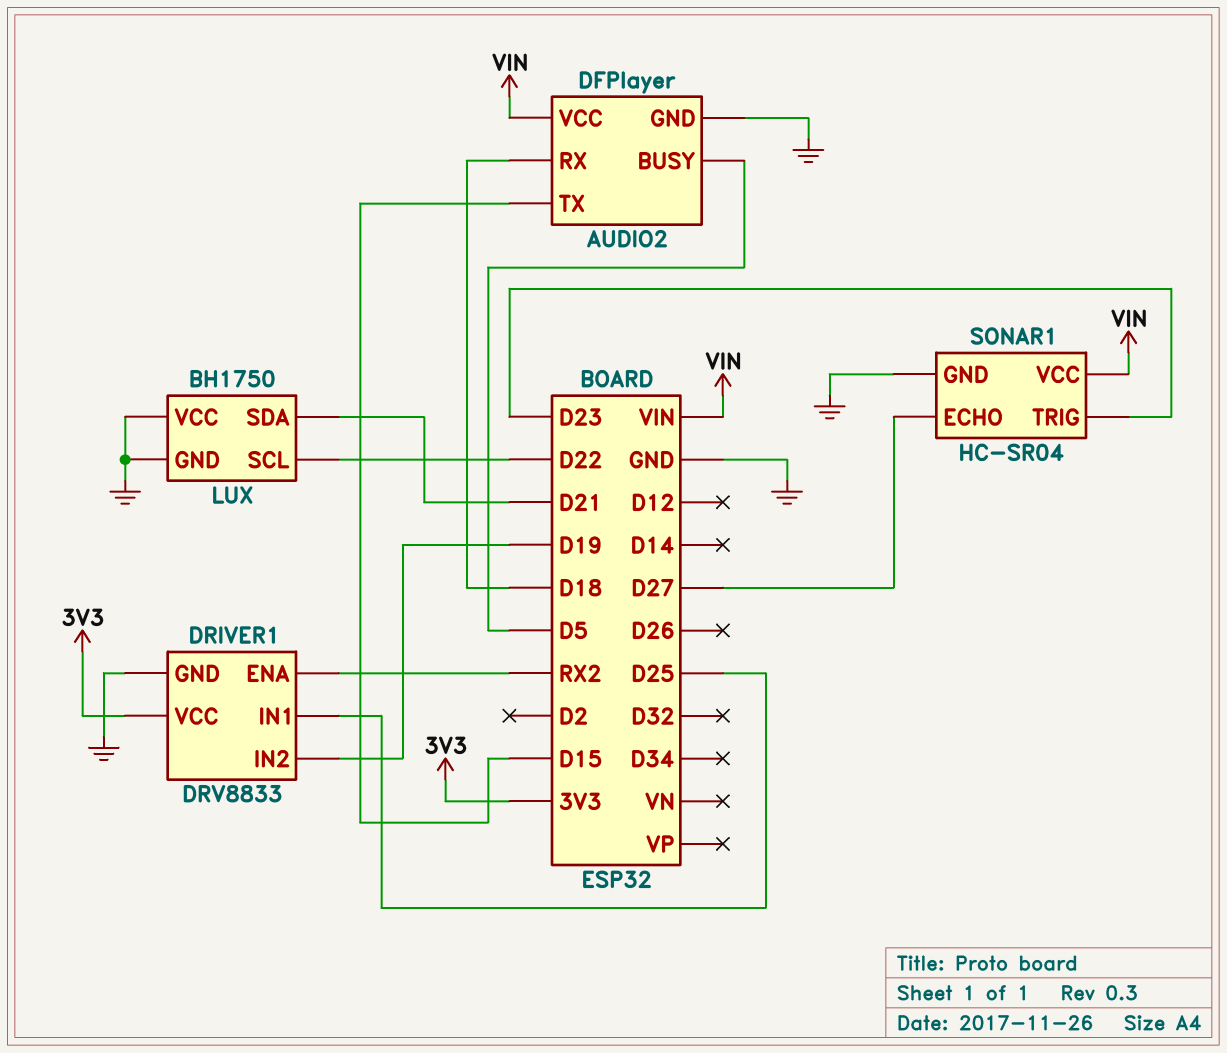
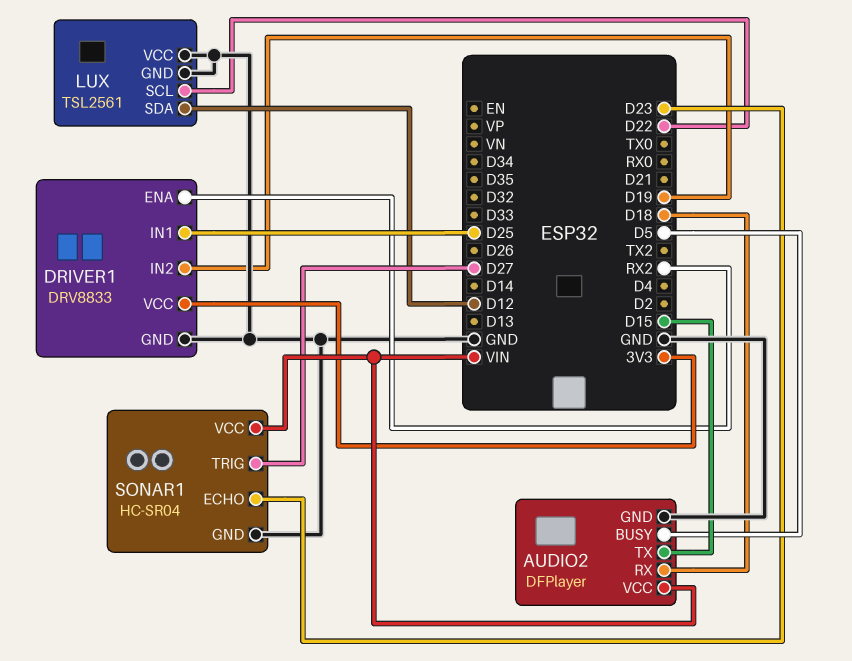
LUX: BH1750 -> TSL2561
LUX pin SDA: D21 -> D12
SONAR1 pin ECHO: D27 -> D23
SONAR1 pin TRIG: D23 -> D27

